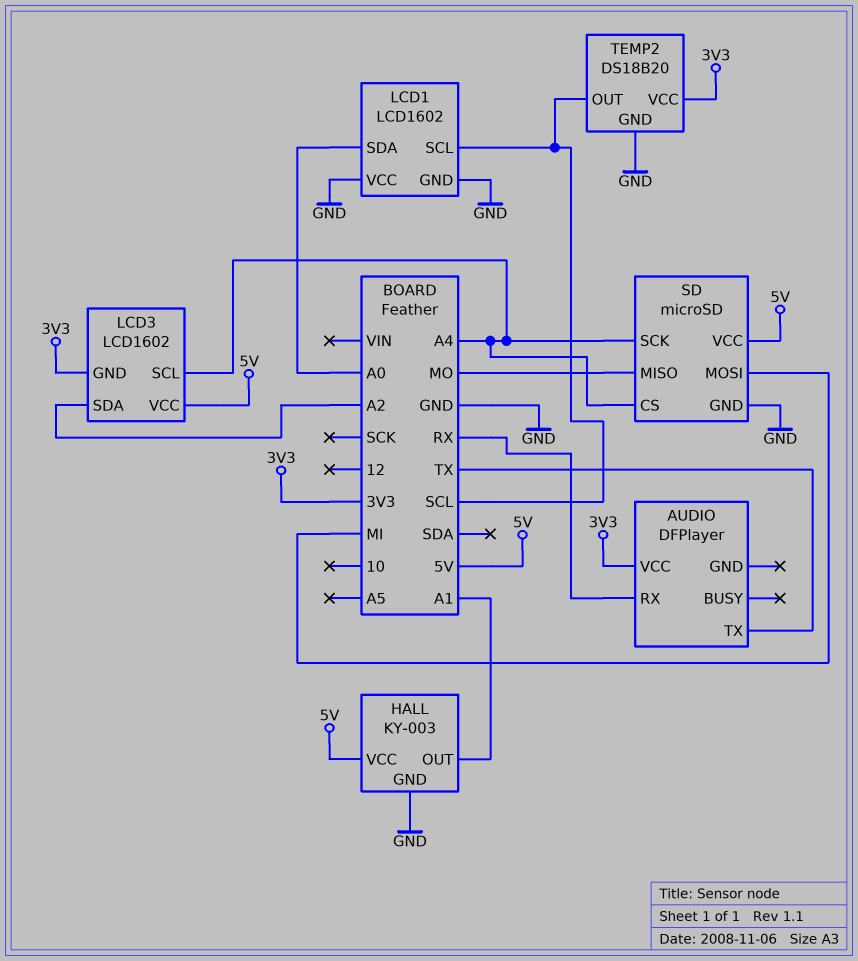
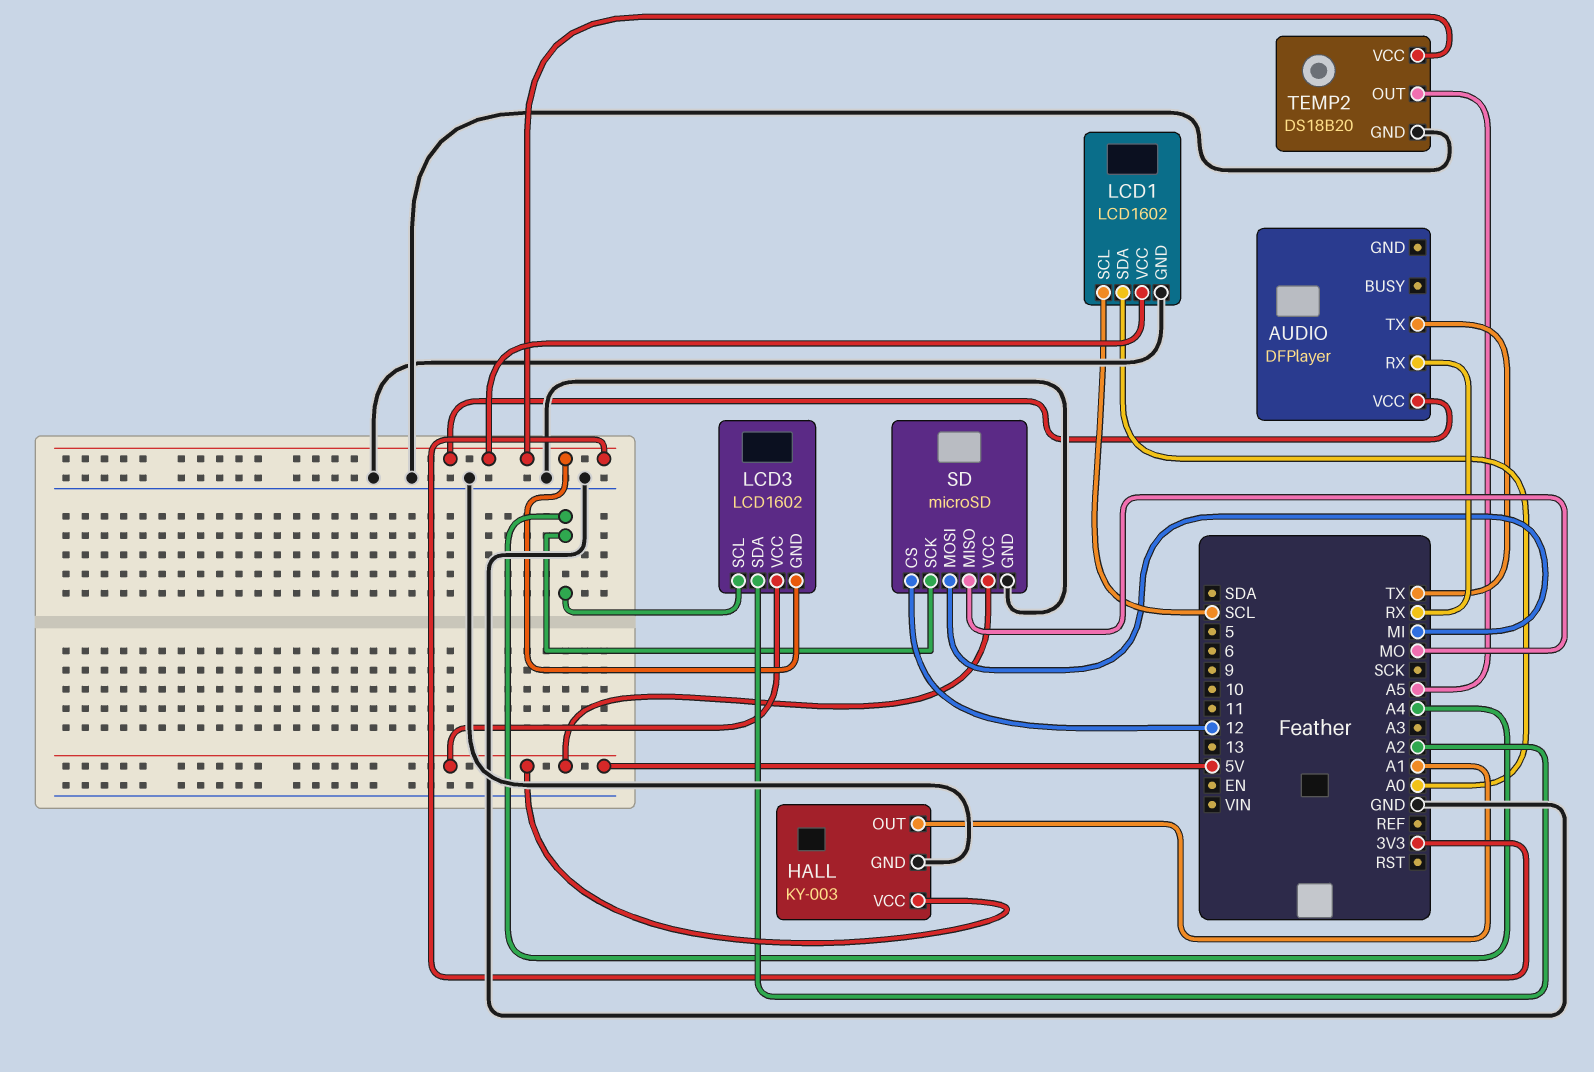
LCD1 pin VCC: GND -> 3V3
SD pin CS: A4 -> 12
TEMP2 pin OUT: SCL -> A5

